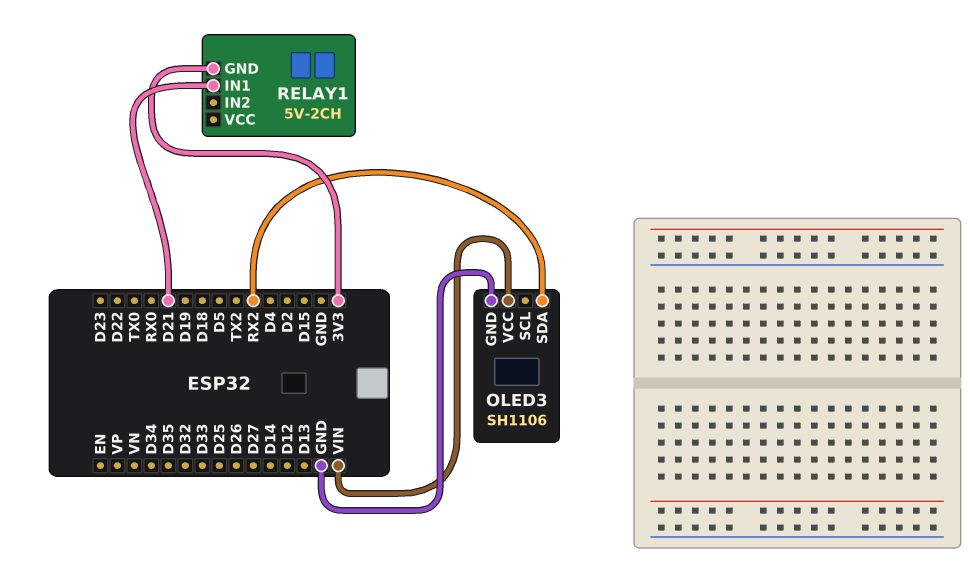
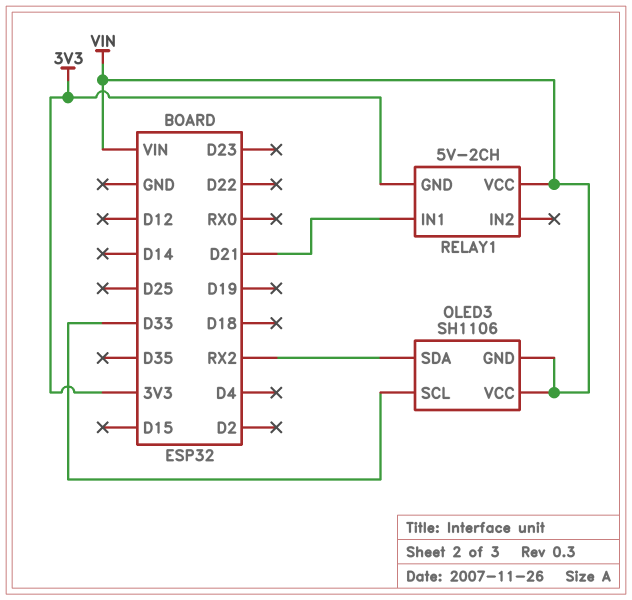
OLED3 pin GND: GND -> VIN
OLED3 pin SCL: none -> D33
RELAY1 pin VCC: none -> VIN

